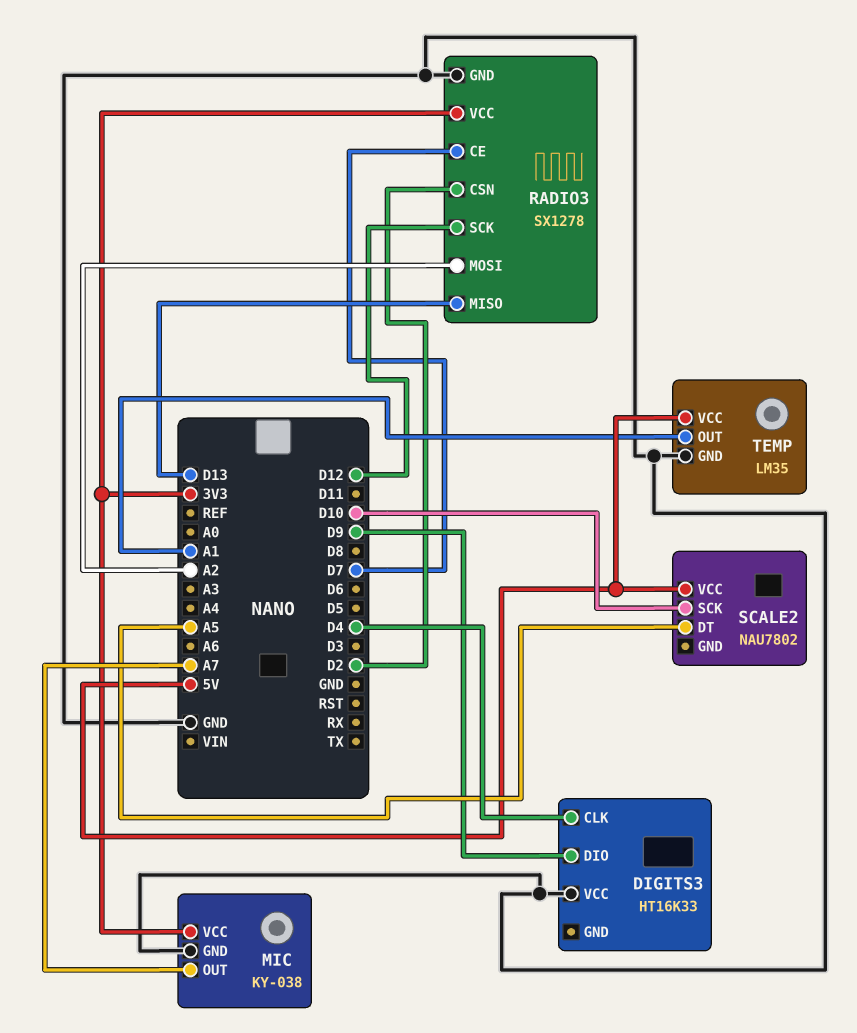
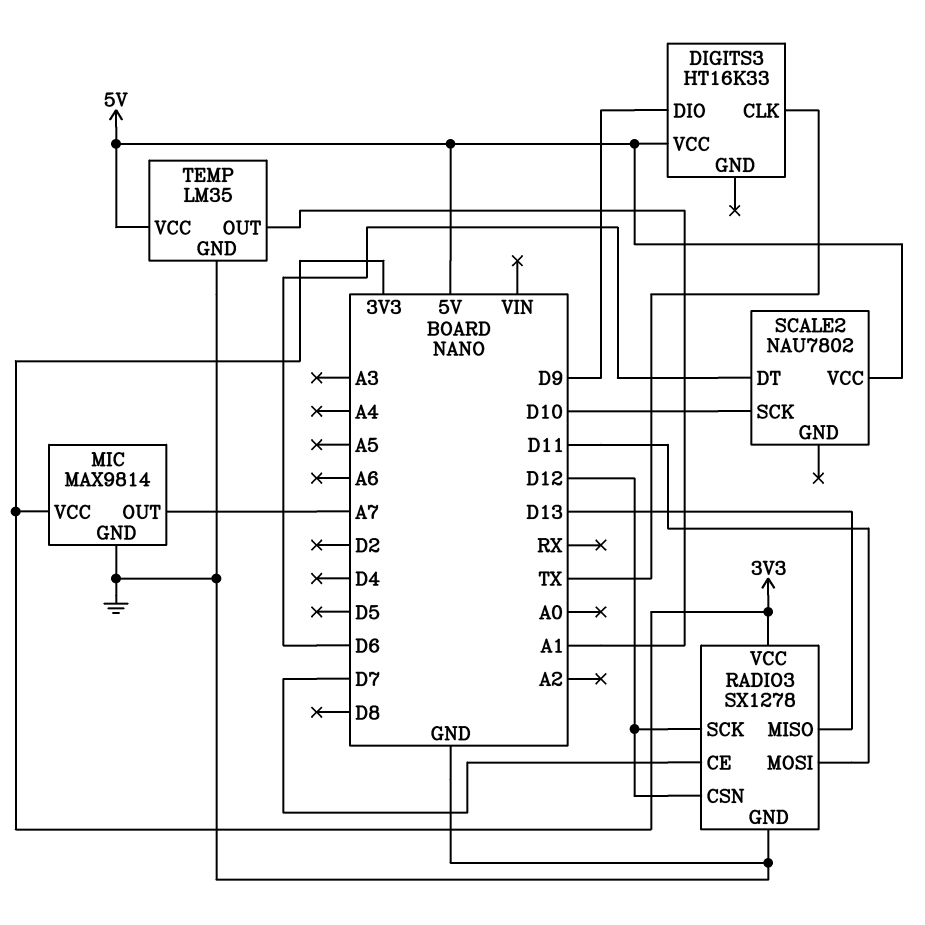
DIGITS3 pin CLK: D4 -> TX
DIGITS3 pin VCC: GND -> 5V
MIC: KY-038 -> MAX9814
RADIO3 pin CSN: D2 -> D12
RADIO3 pin MOSI: A2 -> D11
SCALE2 pin DT: A5 -> D6

